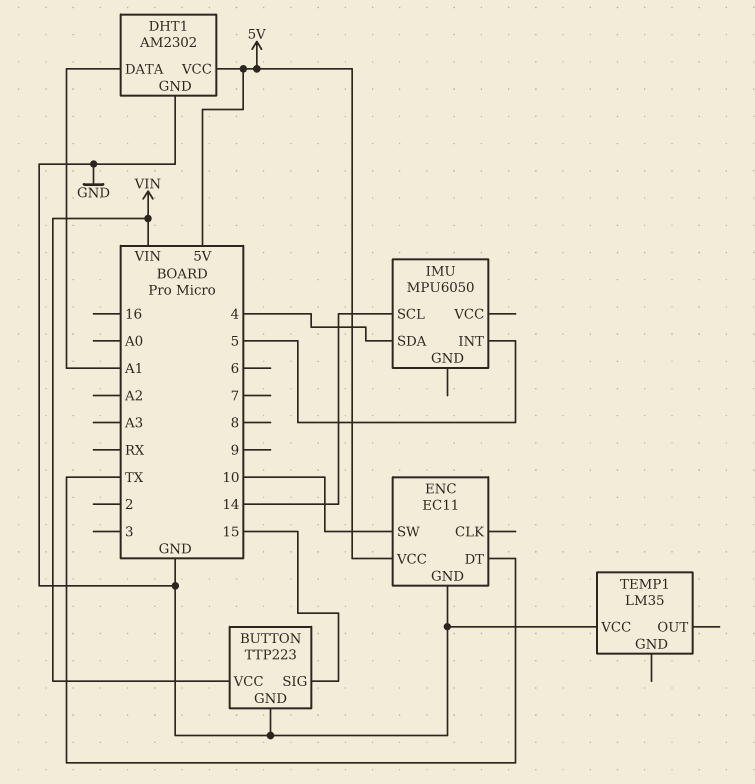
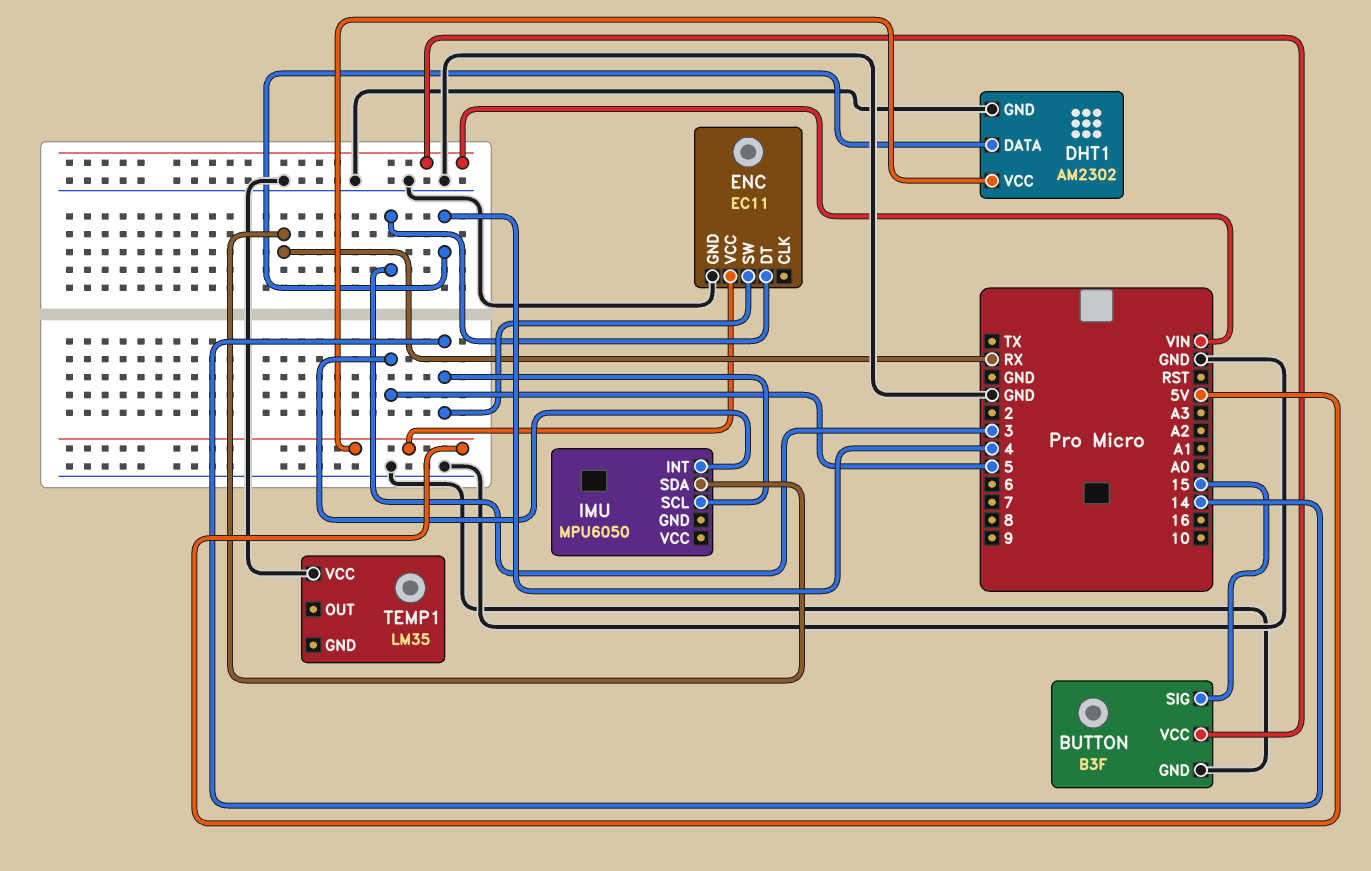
BUTTON: TTP223 -> B3F
DHT1 pin DATA: A1 -> 4
ENC pin DT: TX -> 3
ENC pin SW: 10 -> 14
IMU pin SDA: 4 -> RX

